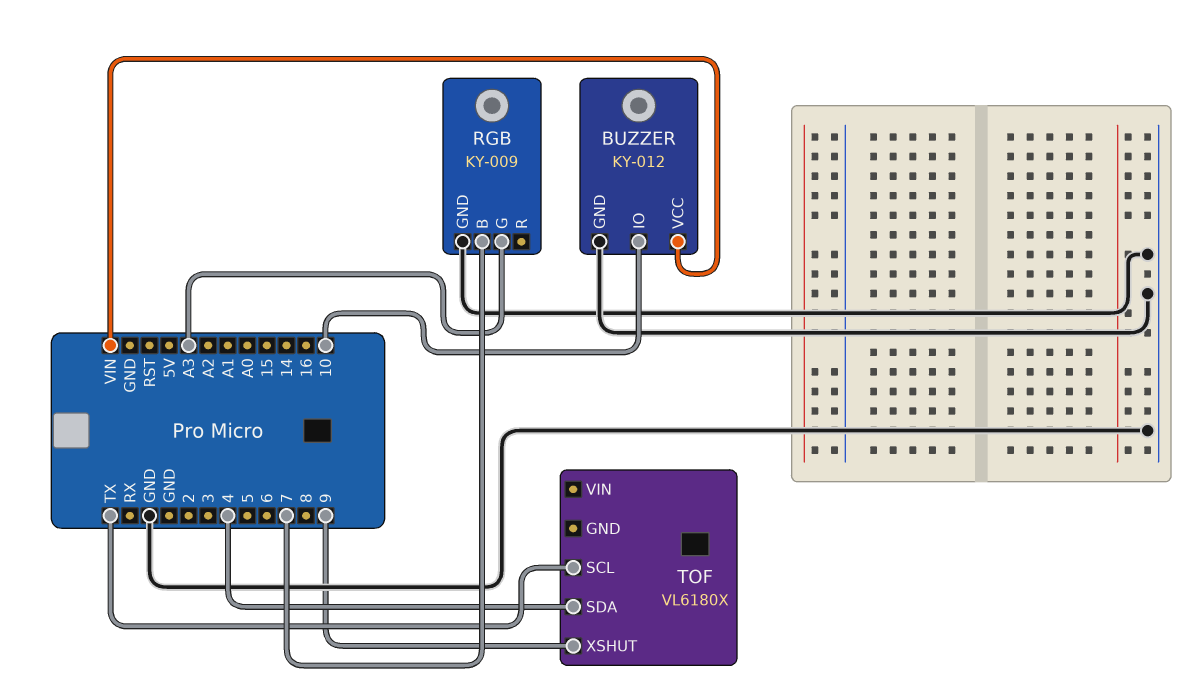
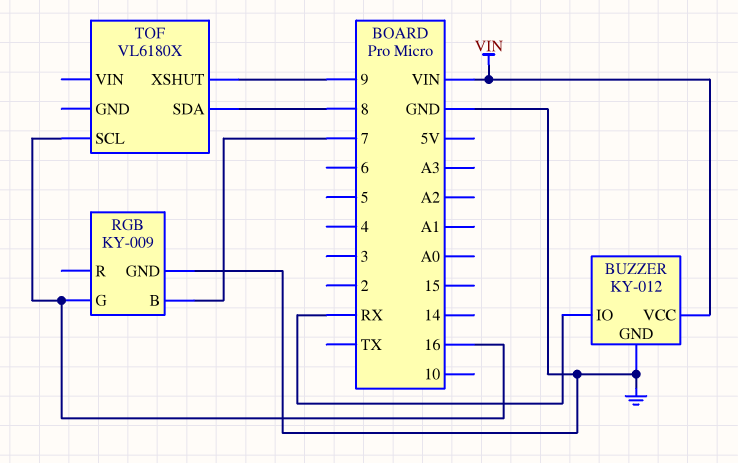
BUZZER pin IO: 10 -> RX
RGB pin G: A3 -> 16
TOF pin SCL: TX -> 16
TOF pin SDA: 4 -> 8

